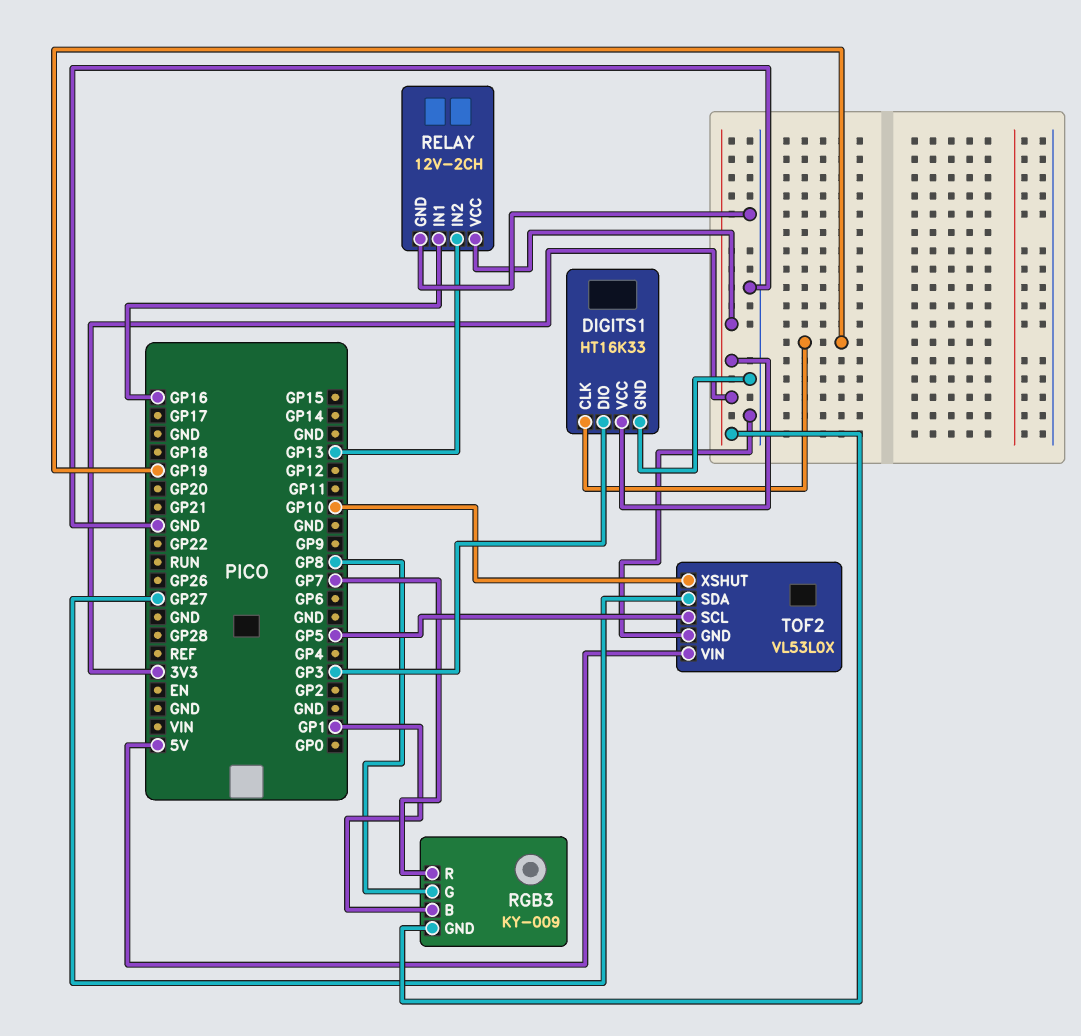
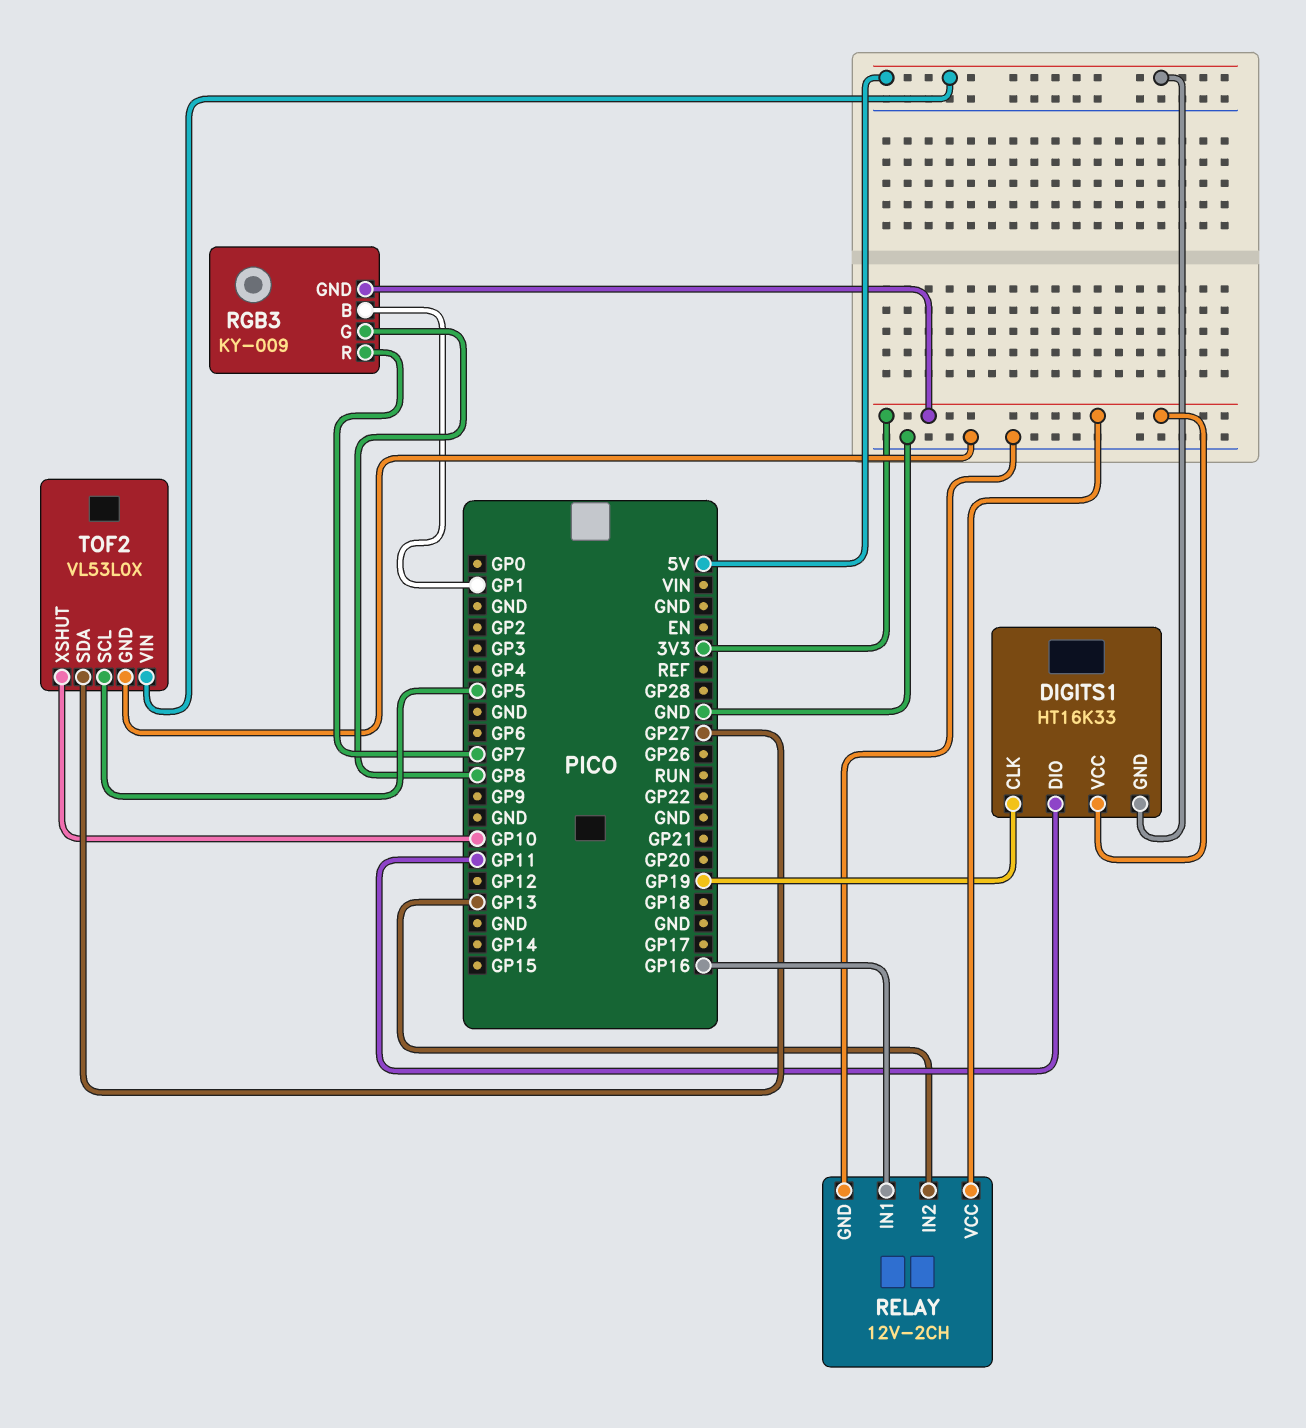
DIGITS1 pin DIO: GP3 -> GP11
DIGITS1 pin GND: GND -> 5V

